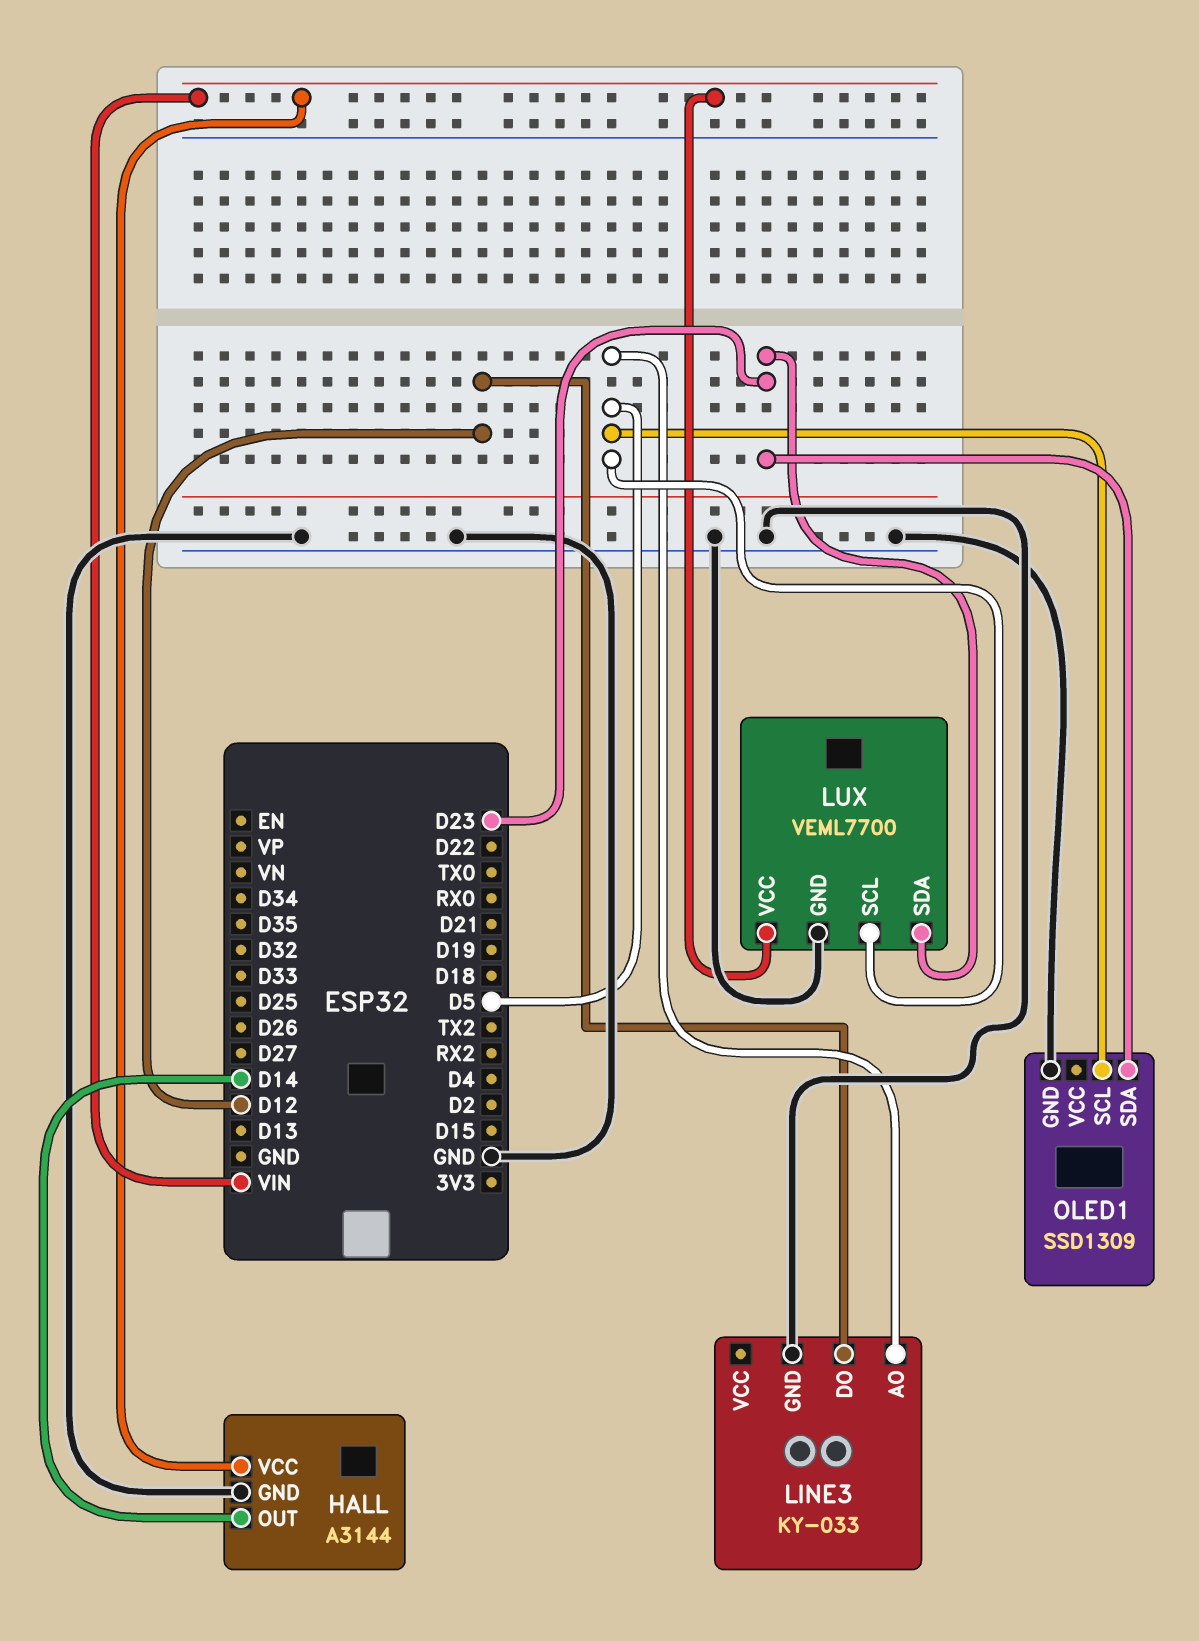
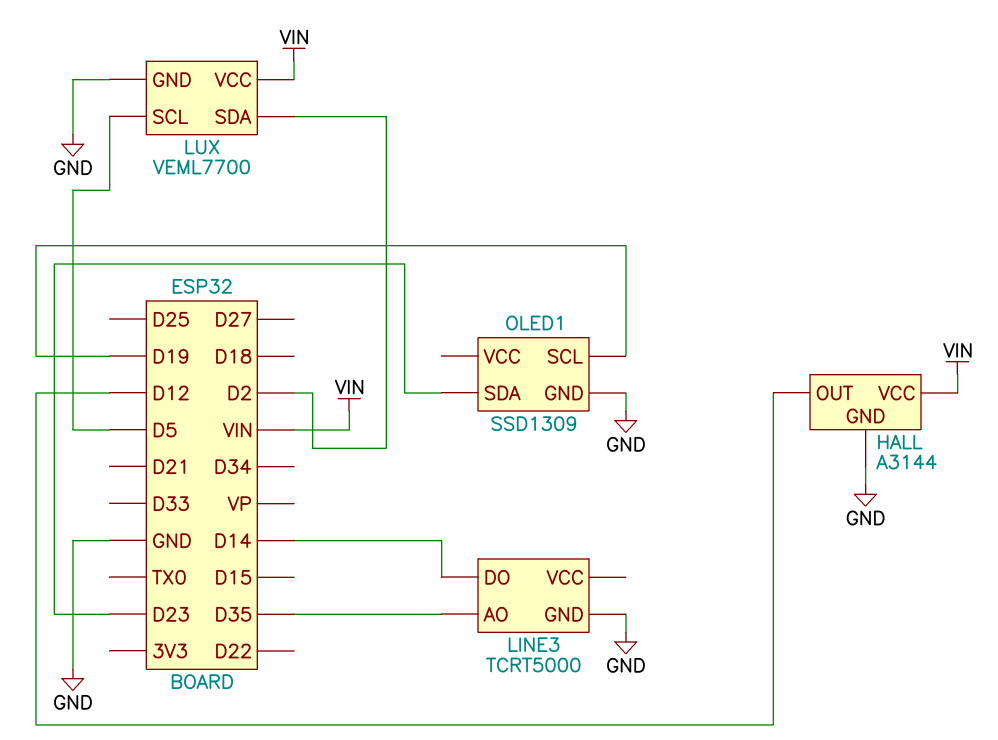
HALL pin OUT: D14 -> D12
LINE3: KY-033 -> TCRT5000
LINE3 pin AO: D5 -> D35
LINE3 pin DO: D12 -> D14
LUX pin SDA: D23 -> D2
OLED1 pin SCL: D5 -> D19

